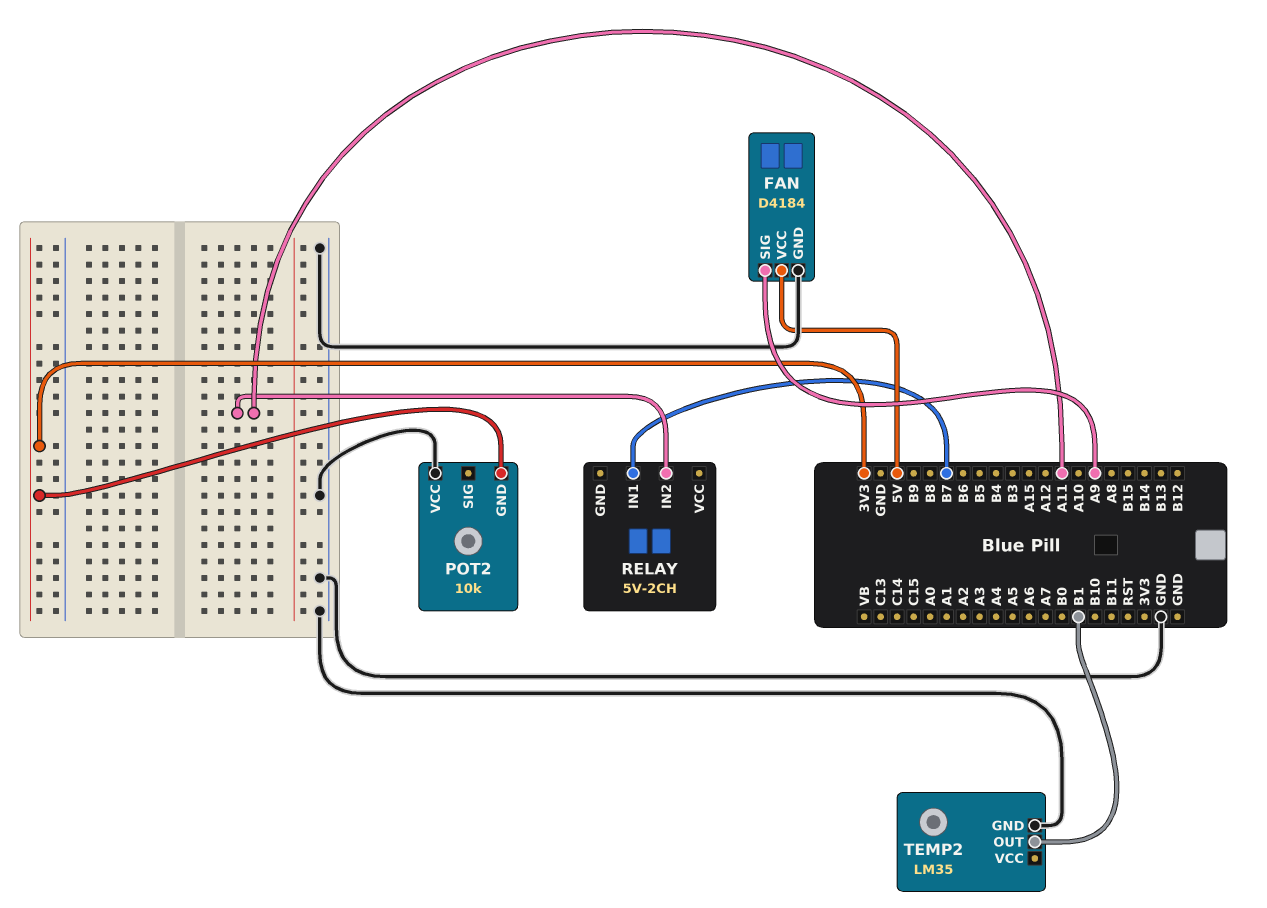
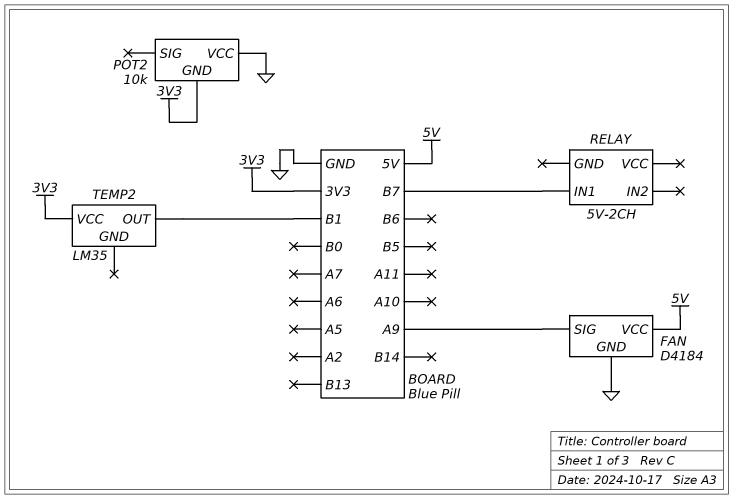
RELAY pin IN2: A11 -> none
TEMP2 pin GND: GND -> none
TEMP2 pin VCC: none -> 3V3

